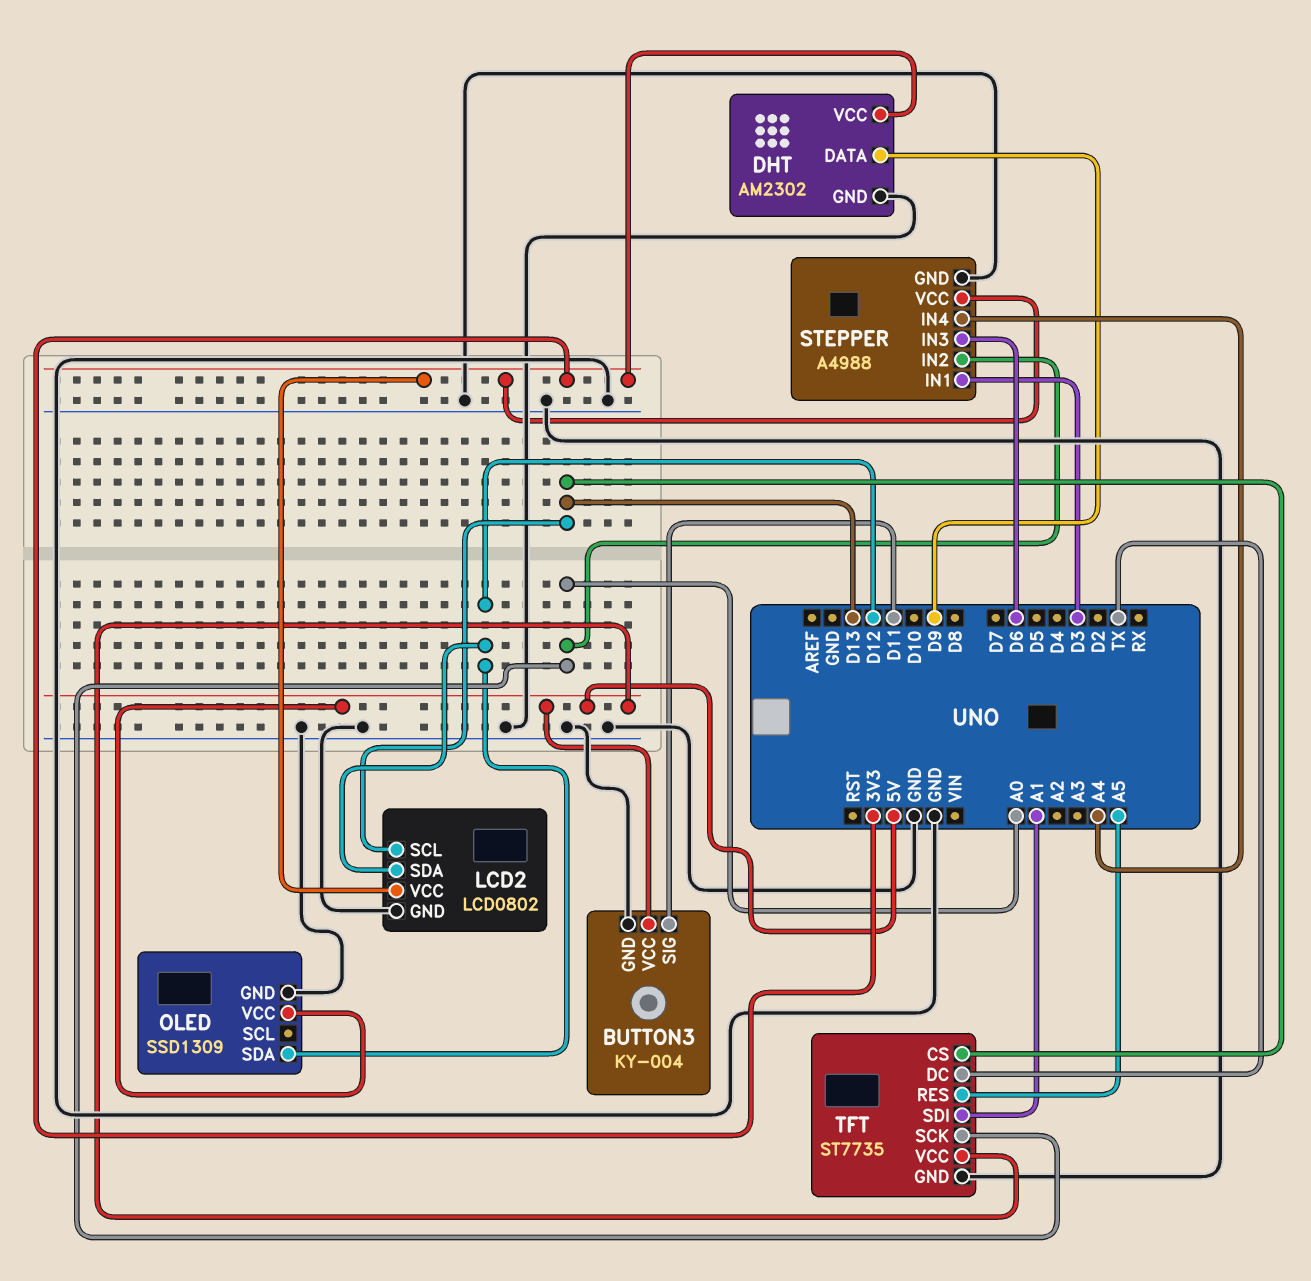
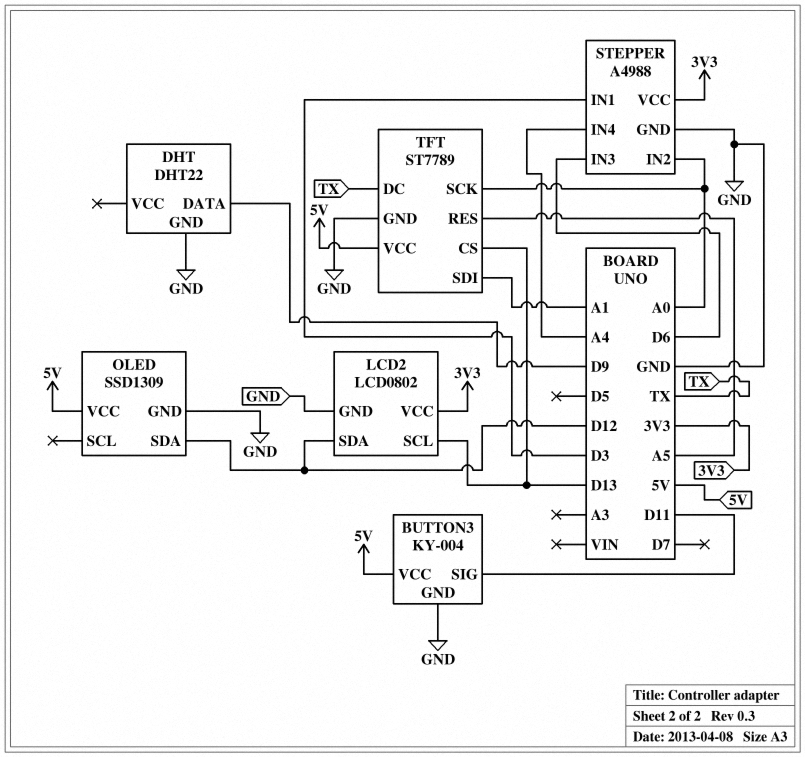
DHT: AM2302 -> DHT22
DHT pin VCC: 3V3 -> none
TFT: ST7735 -> ST7789

